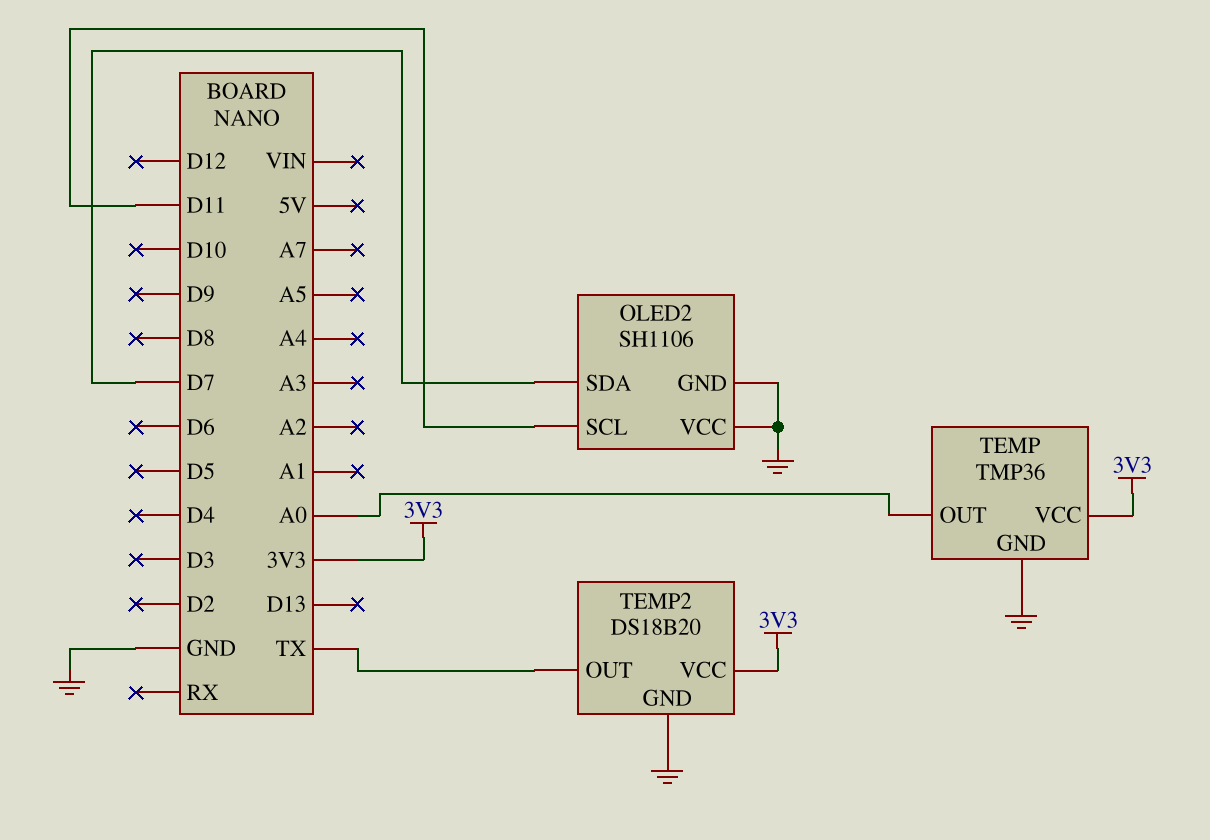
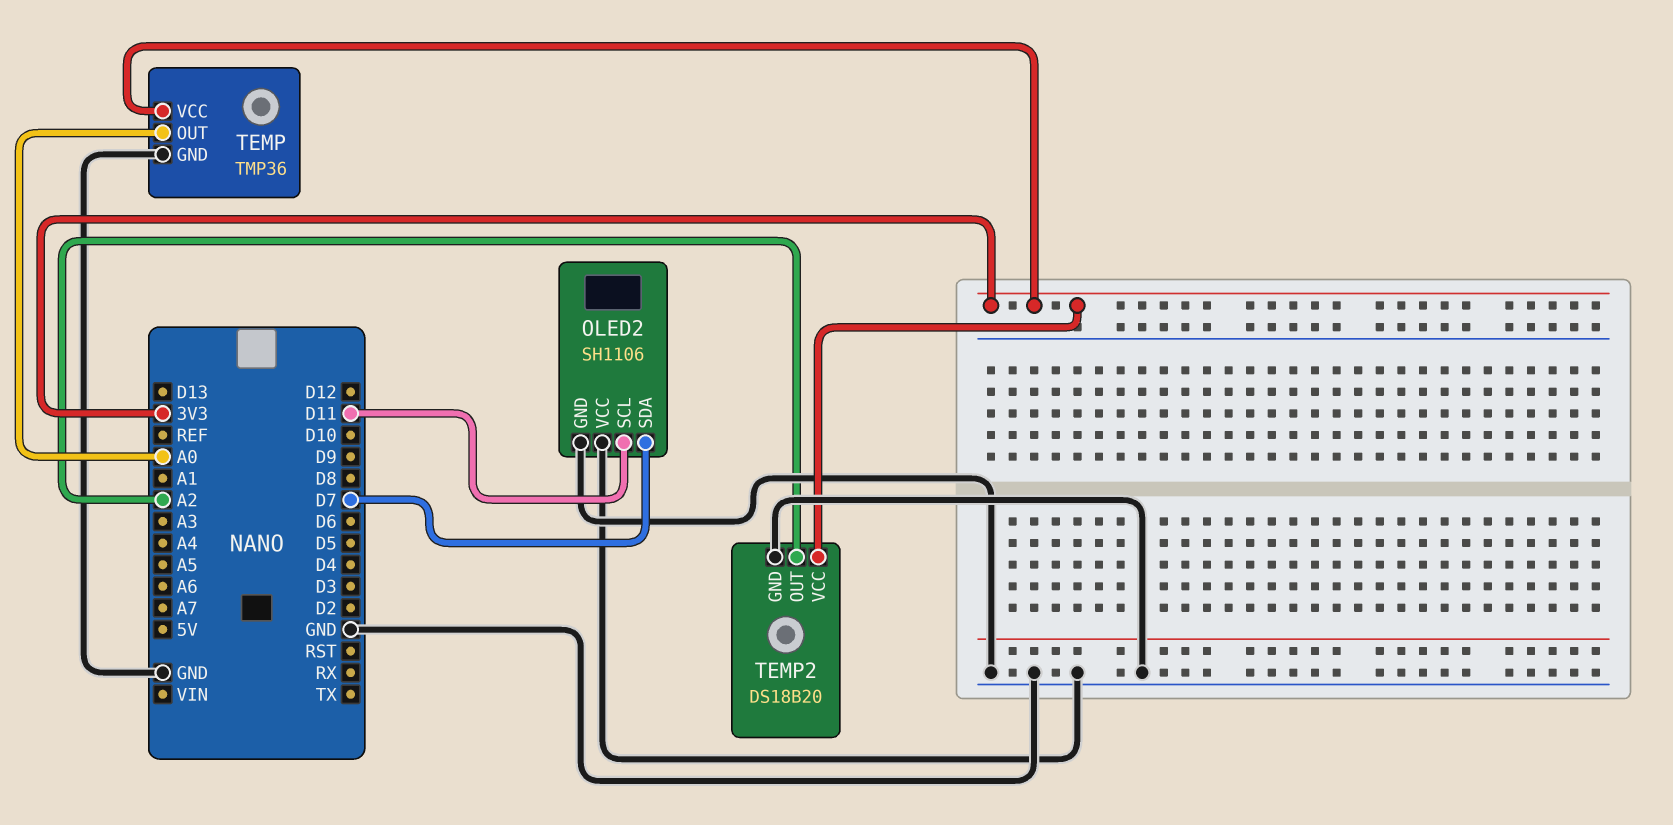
TEMP2 pin OUT: TX -> A2

